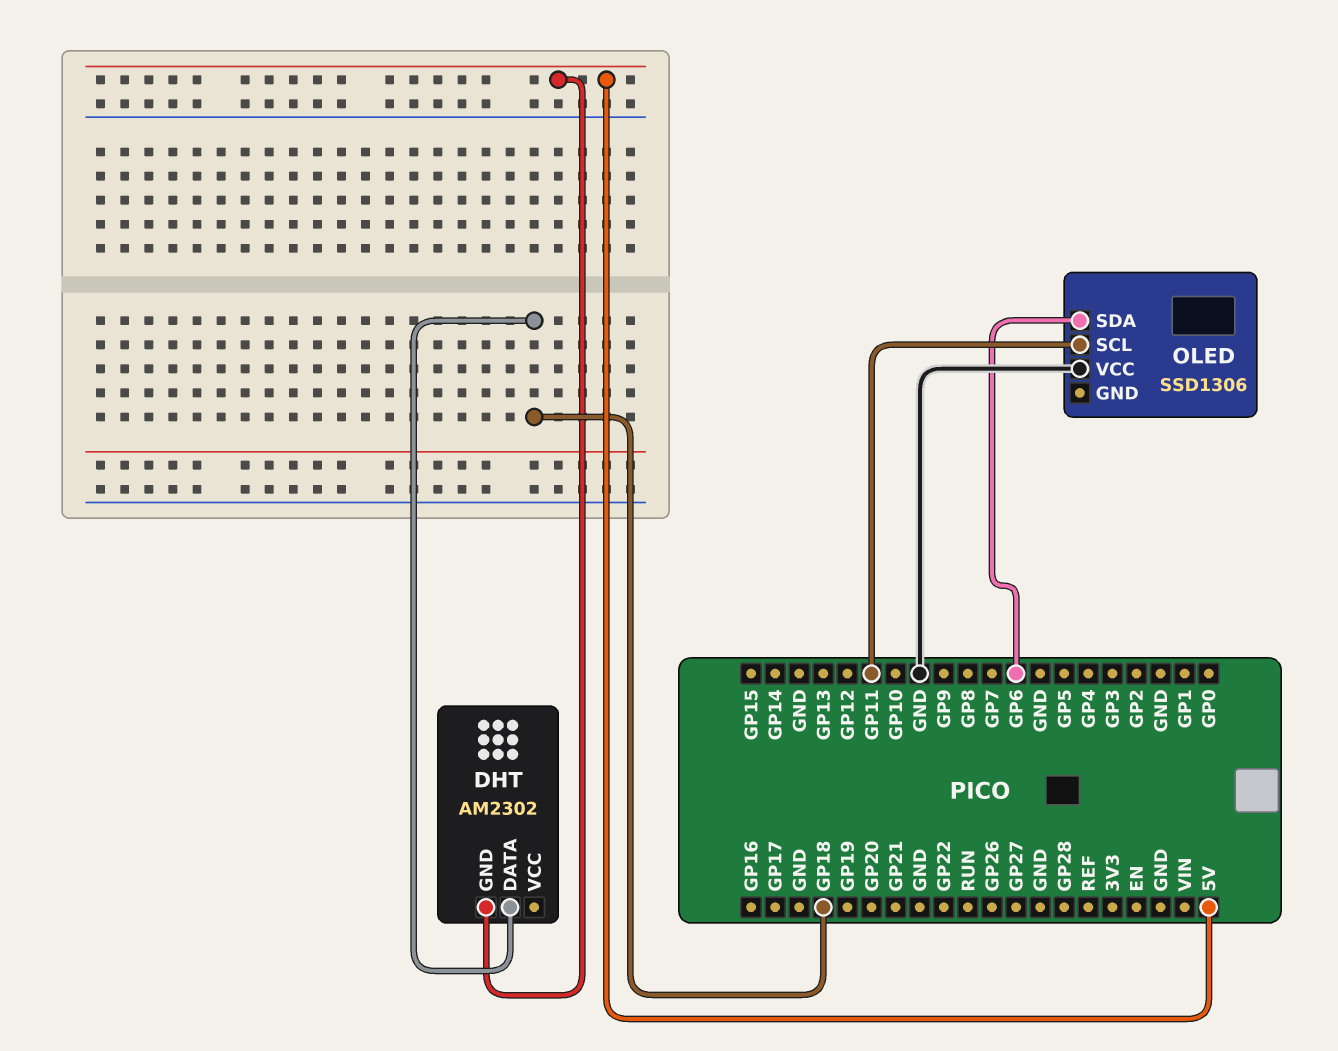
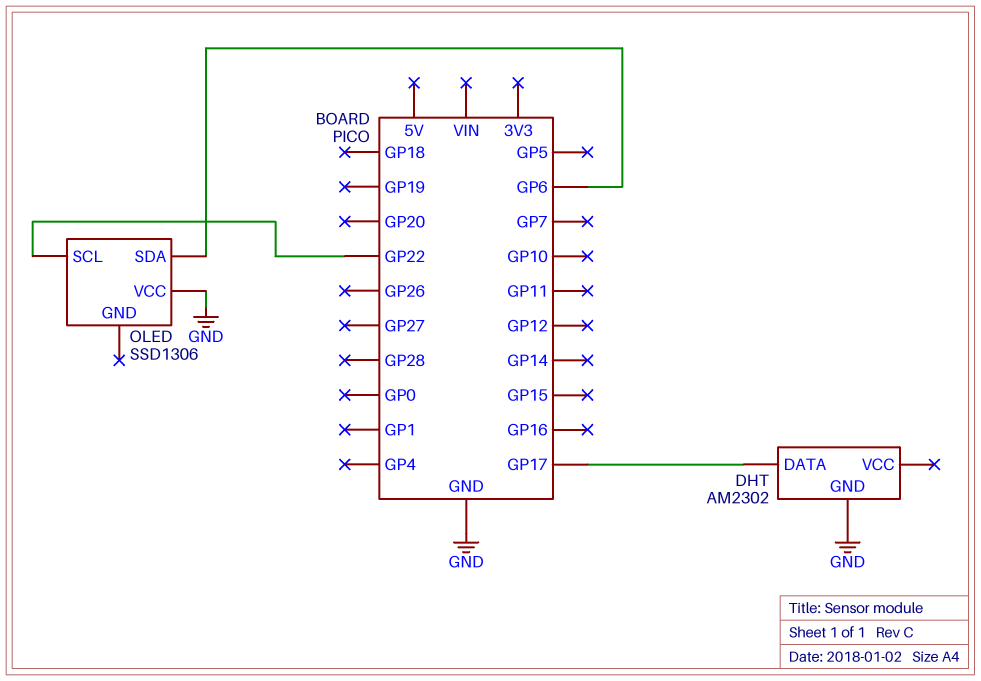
DHT pin DATA: GP18 -> GP17
DHT pin GND: 5V -> GND
OLED pin SCL: GP11 -> GP22

